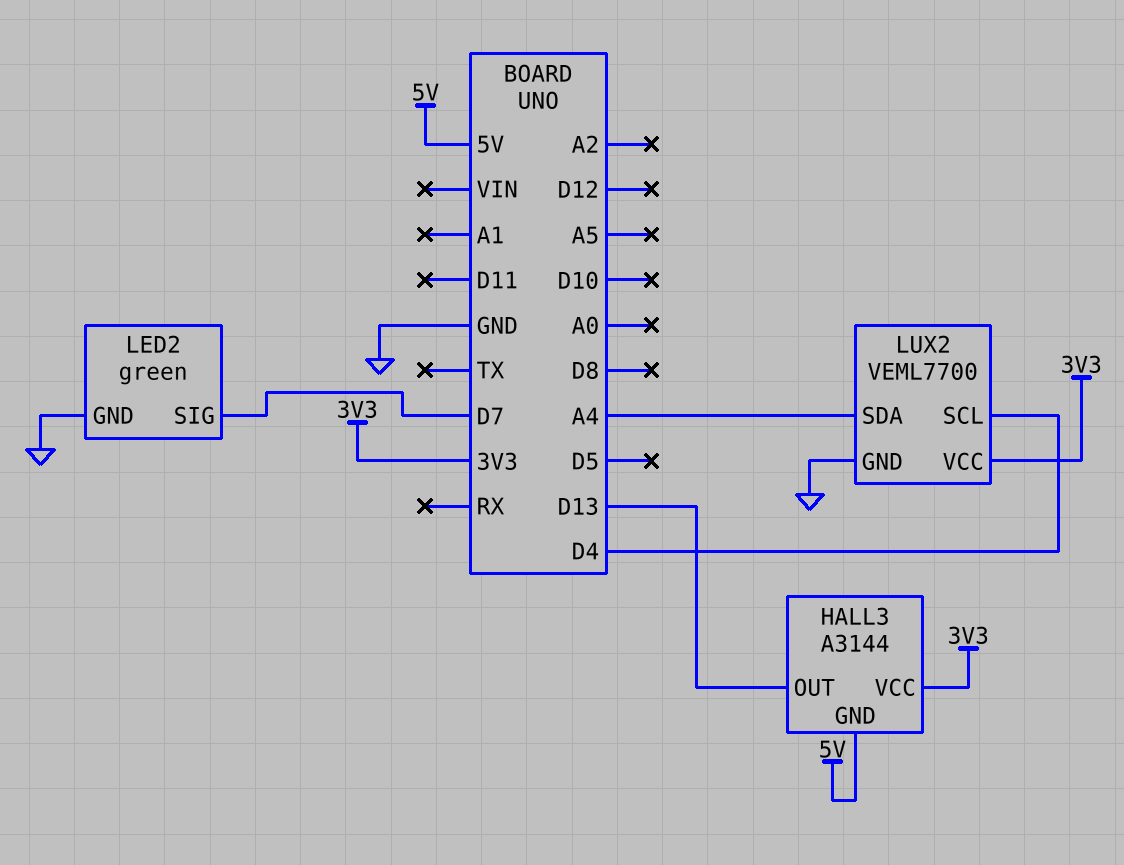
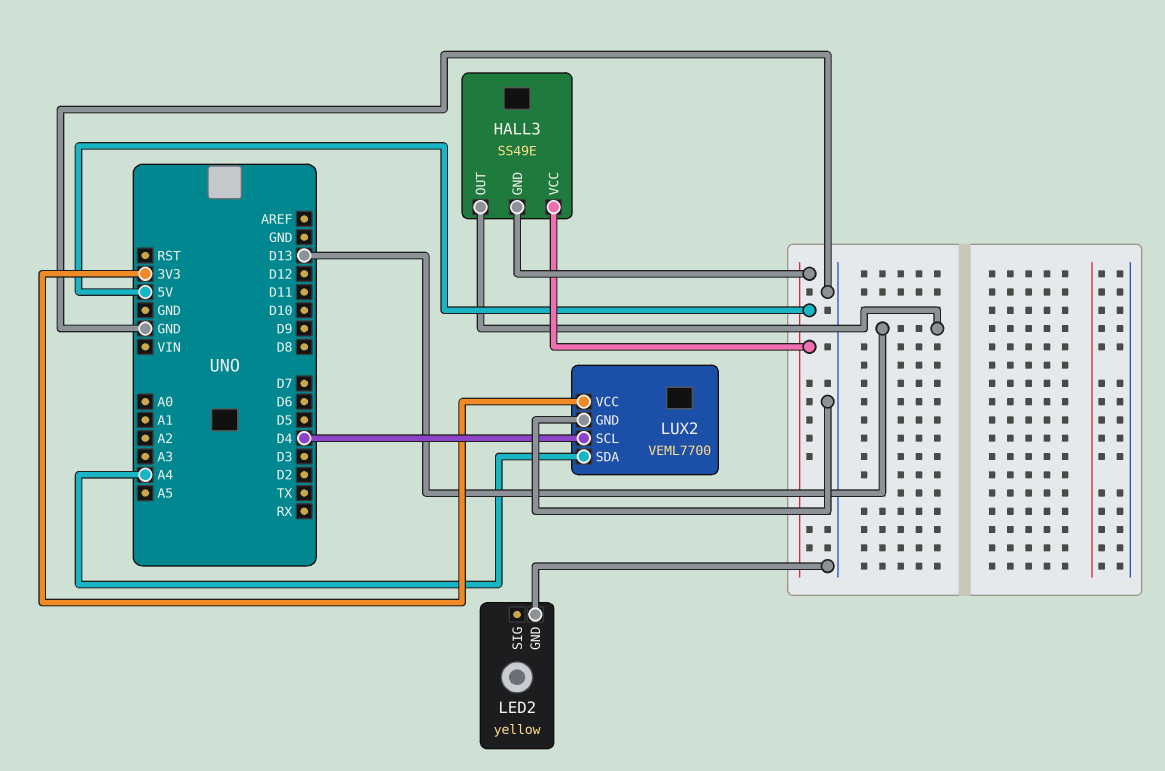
HALL3: A3144 -> SS49E
HALL3 pin VCC: 3V3 -> 5V
LED2: green -> yellow
LED2 pin SIG: D7 -> none

